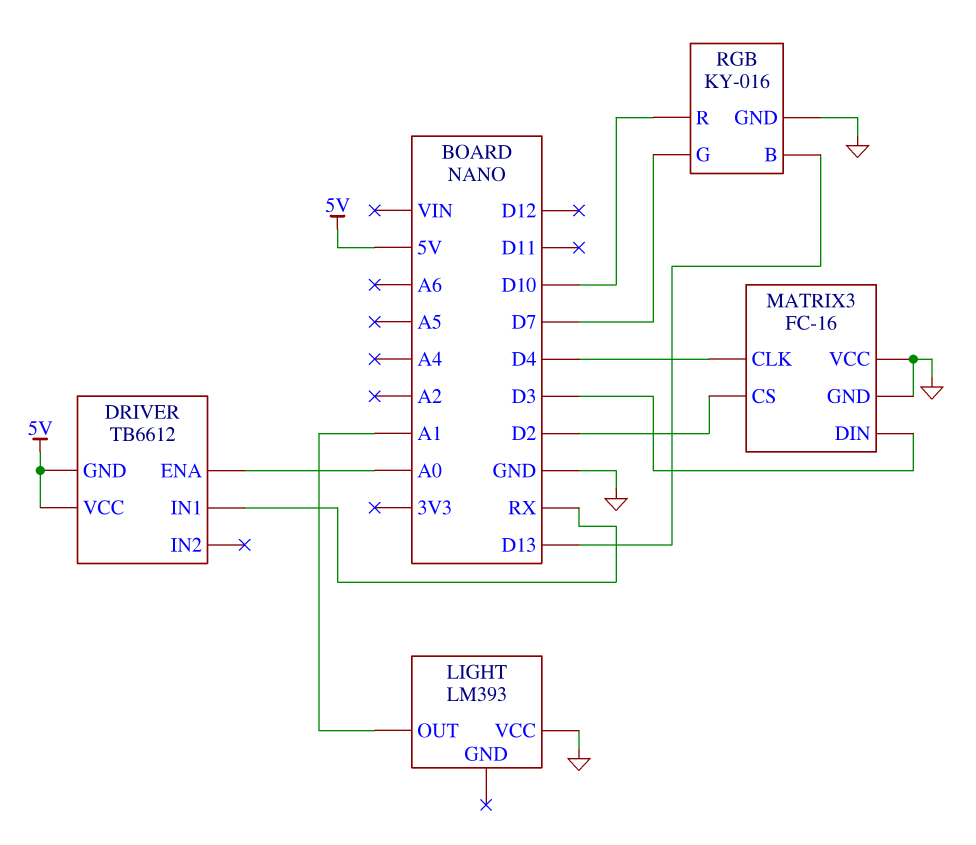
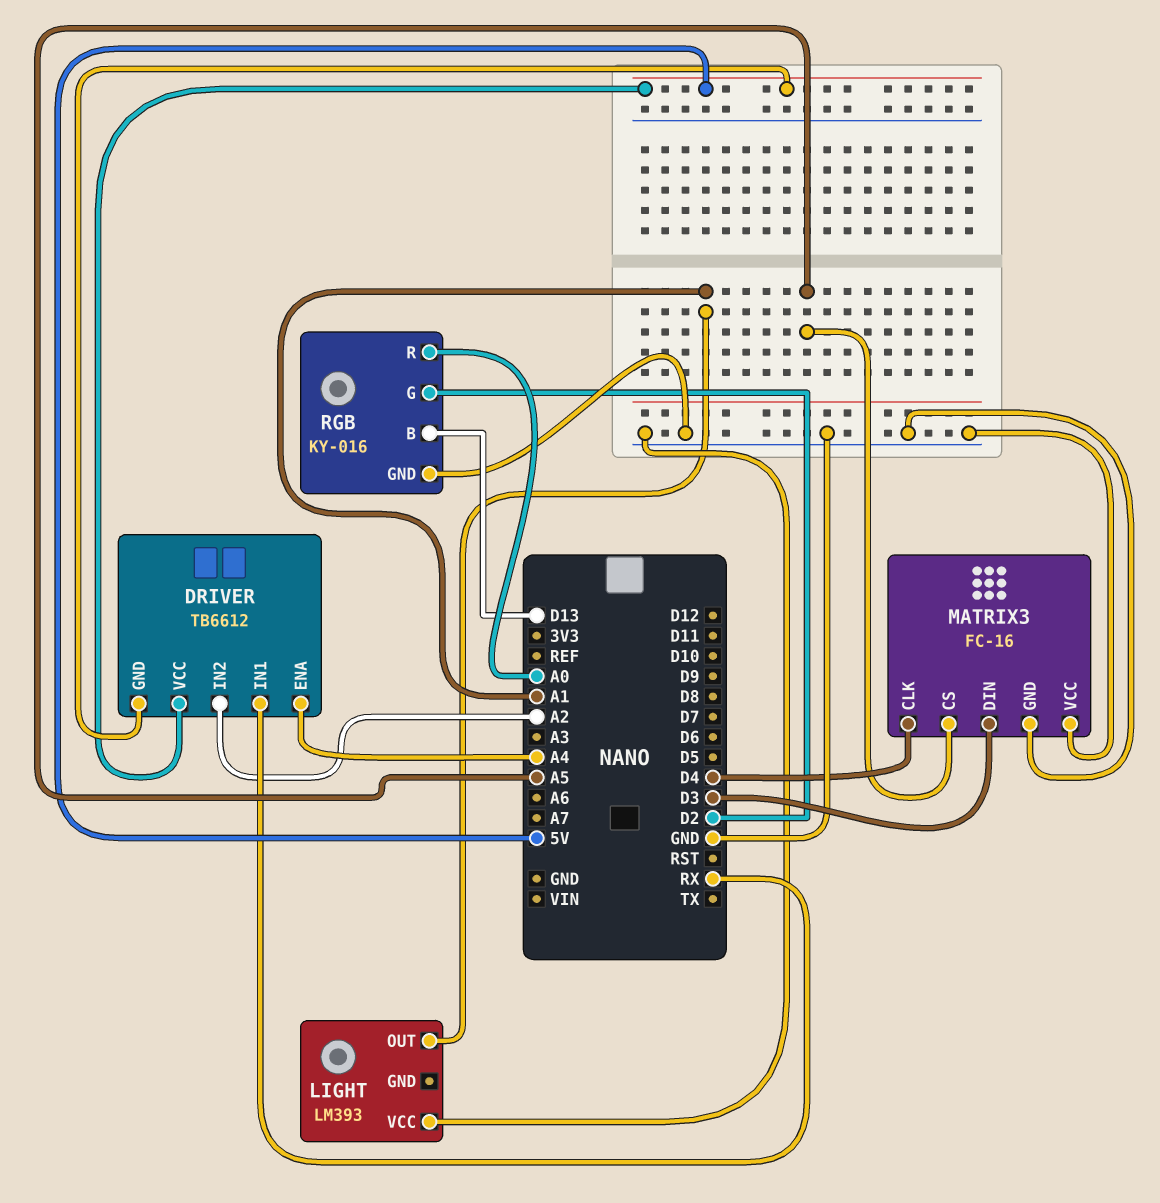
DRIVER pin ENA: A0 -> A4
DRIVER pin IN2: none -> A2
MATRIX3 pin CS: D2 -> A5
RGB pin G: D7 -> D2
RGB pin R: D10 -> A0

